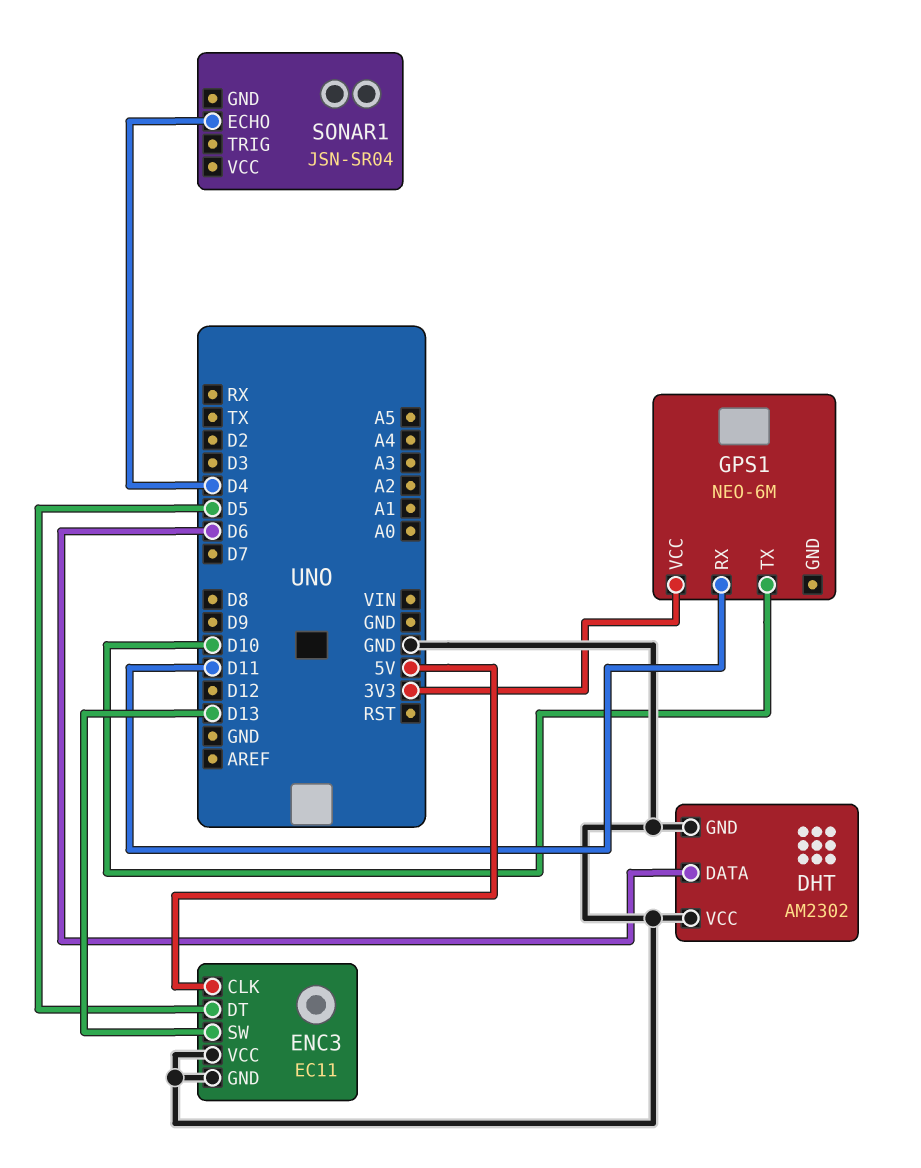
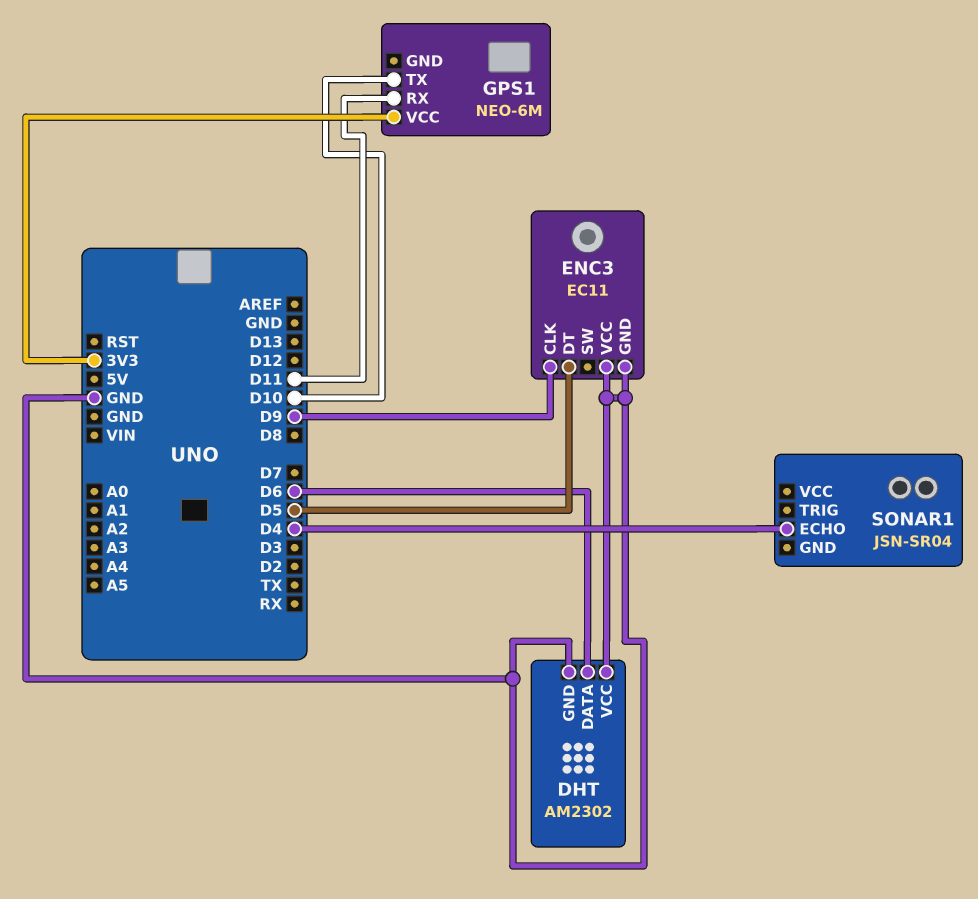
ENC3 pin CLK: 5V -> D9
ENC3 pin SW: D13 -> none

